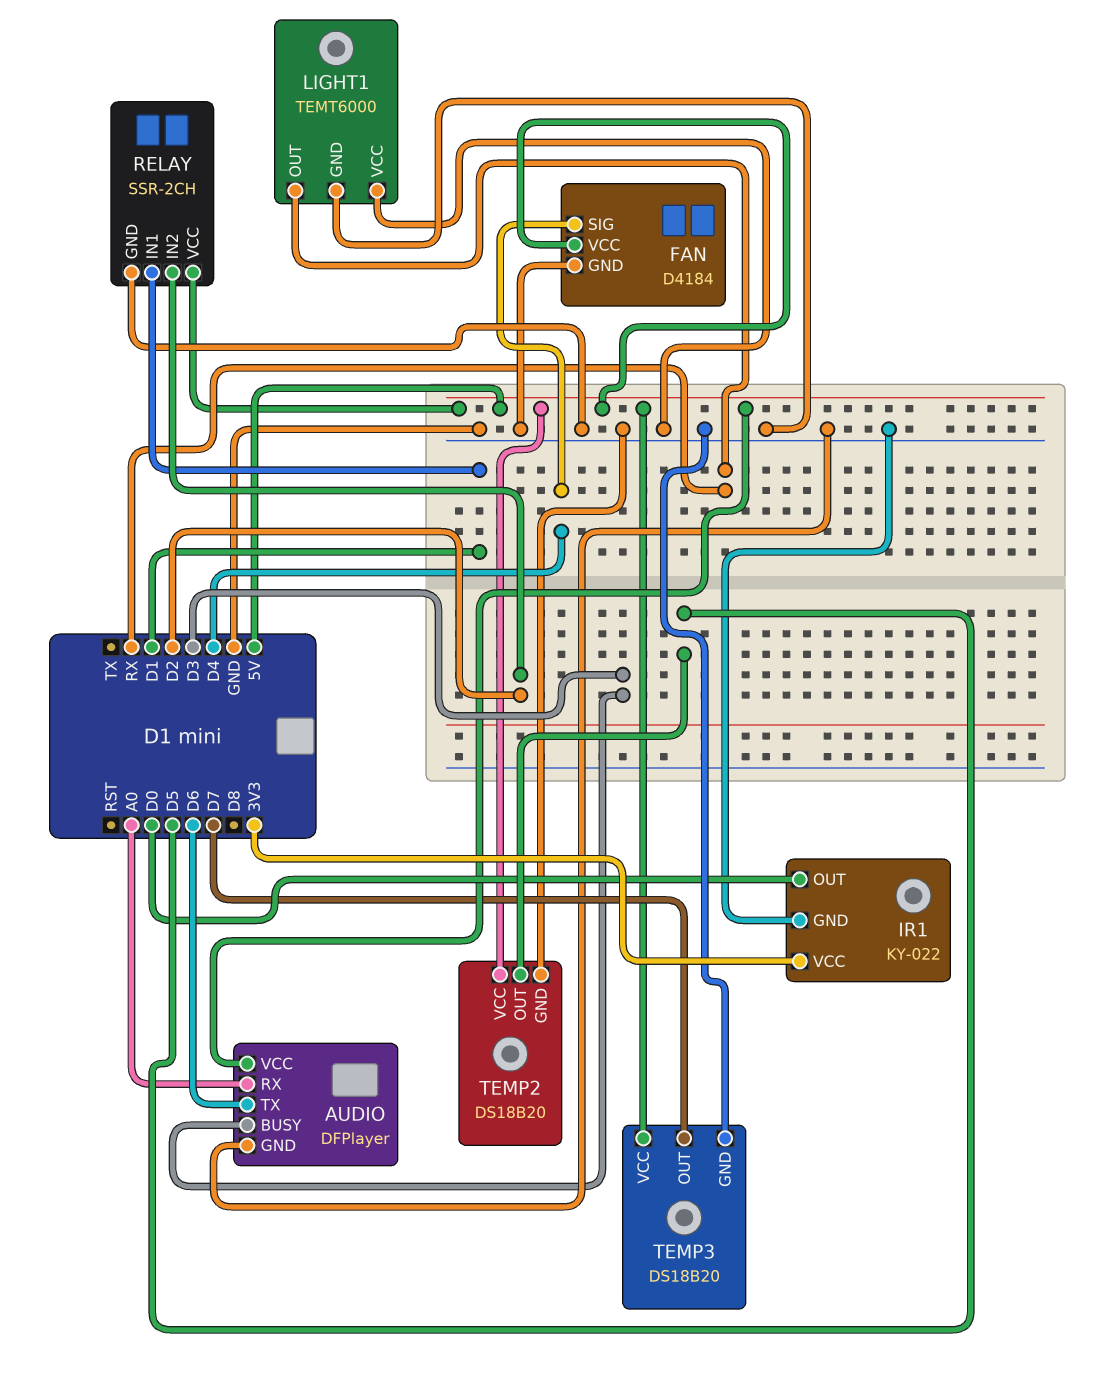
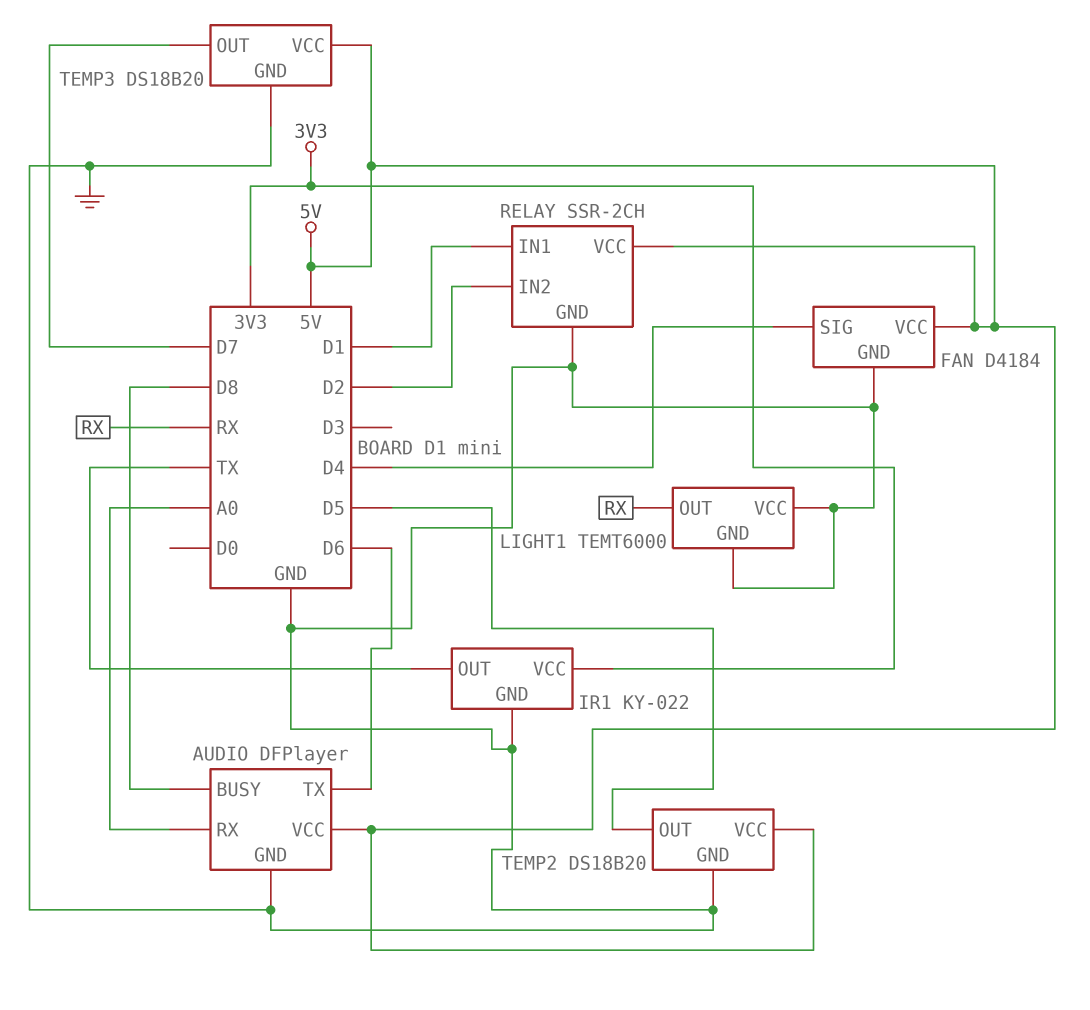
AUDIO pin BUSY: D3 -> D8
IR1 pin OUT: D0 -> TX

